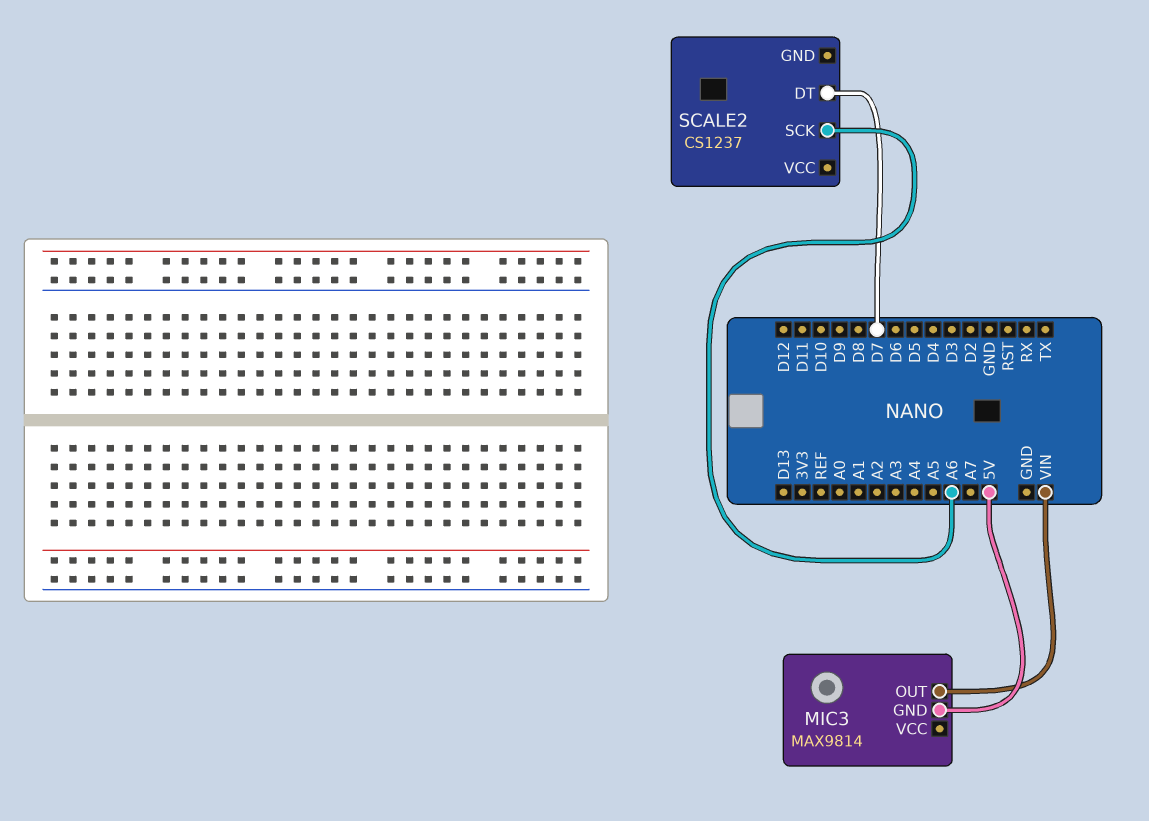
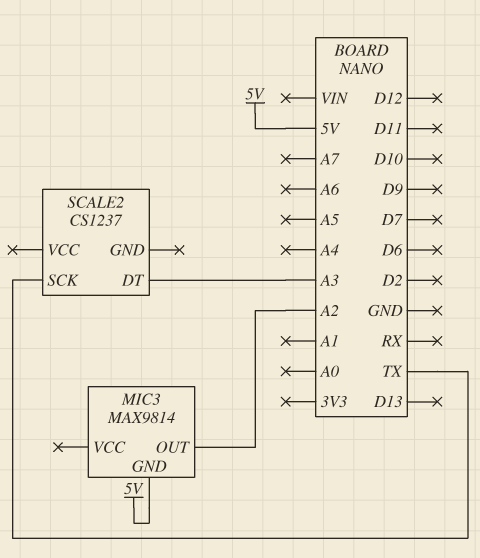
MIC3 pin OUT: VIN -> A2
SCALE2 pin DT: D7 -> A3
SCALE2 pin SCK: A6 -> TX

